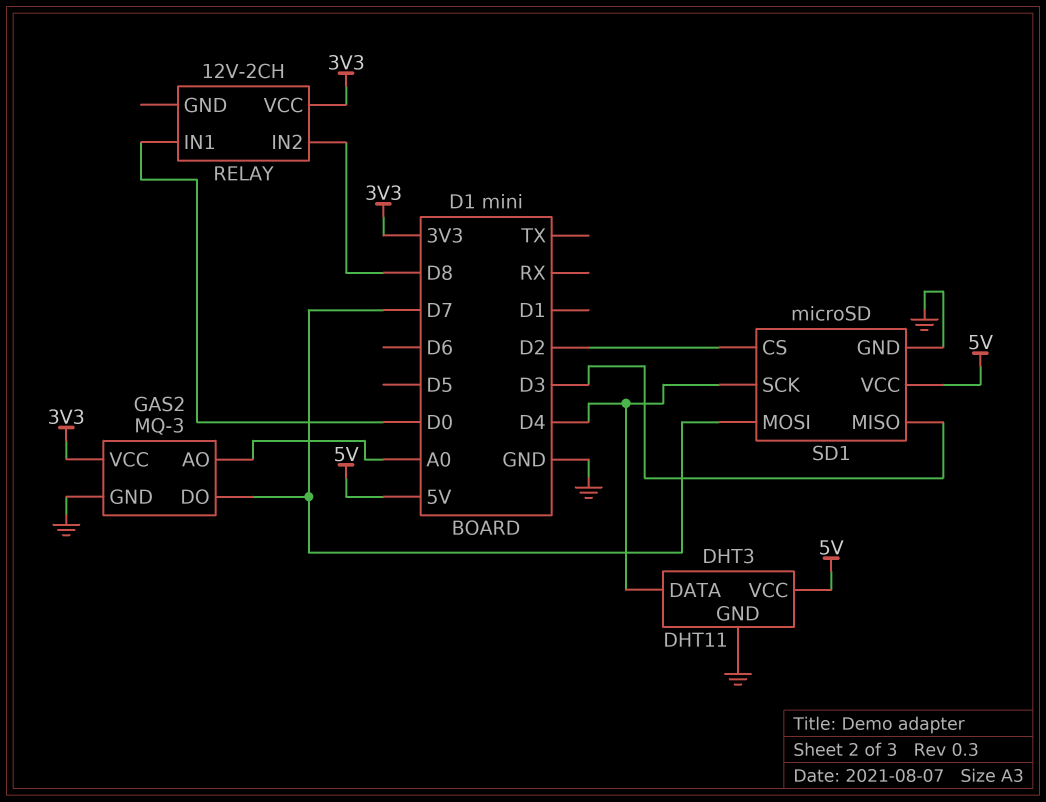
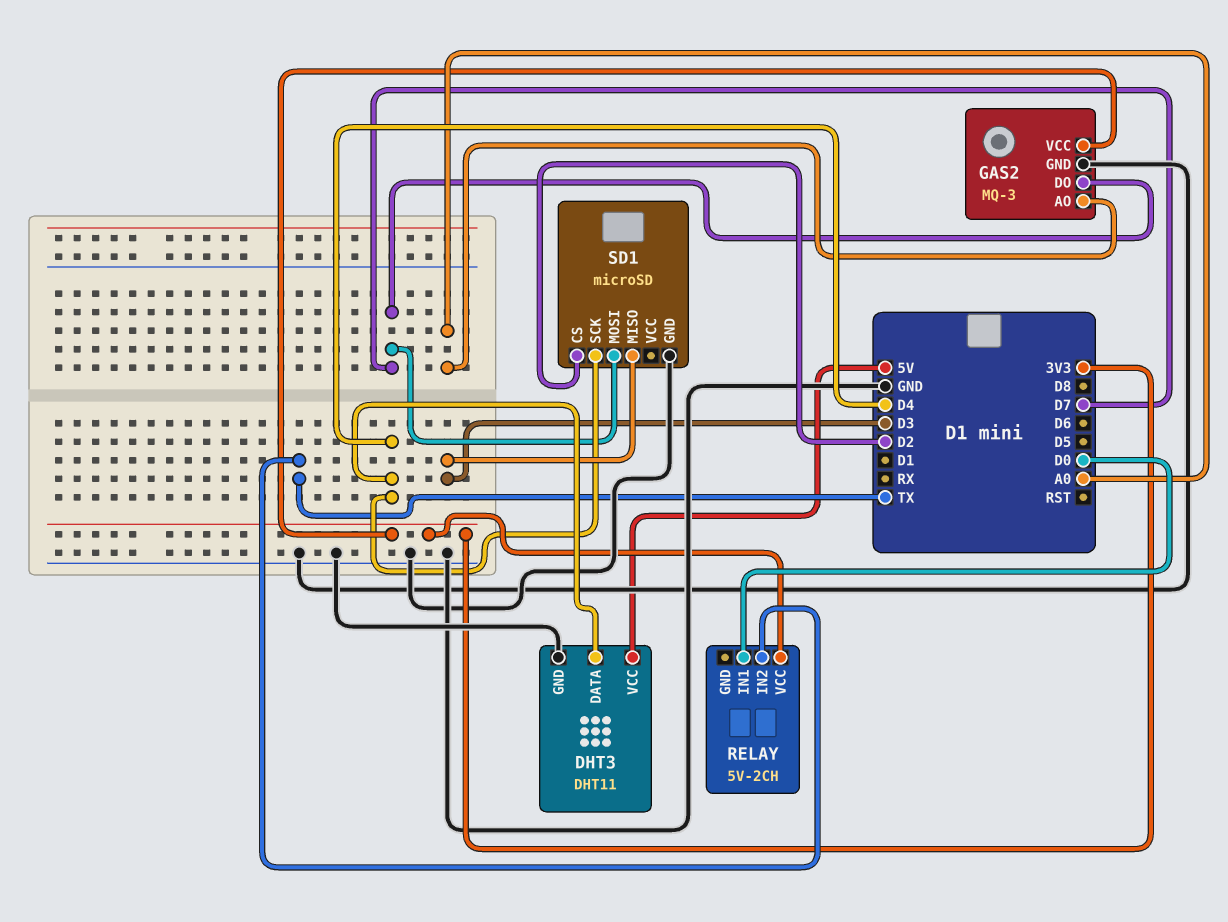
RELAY: 12V-2CH -> 5V-2CH
RELAY pin IN2: D8 -> TX
SD1 pin VCC: 5V -> none

